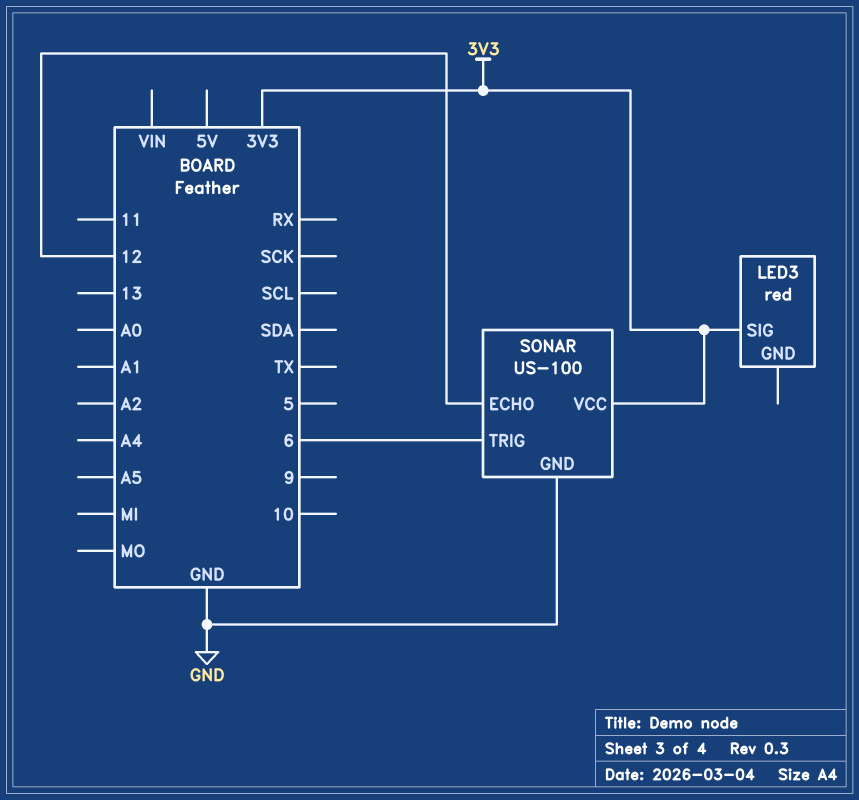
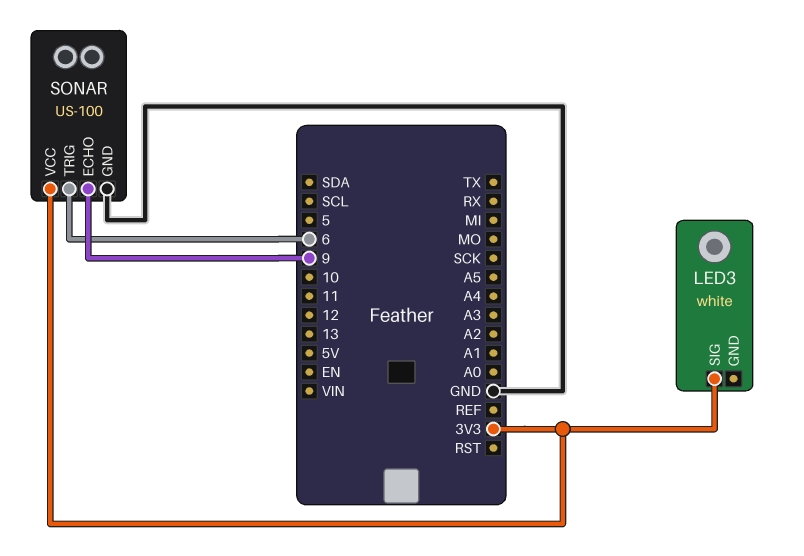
LED3: red -> white
SONAR pin ECHO: 12 -> 9

